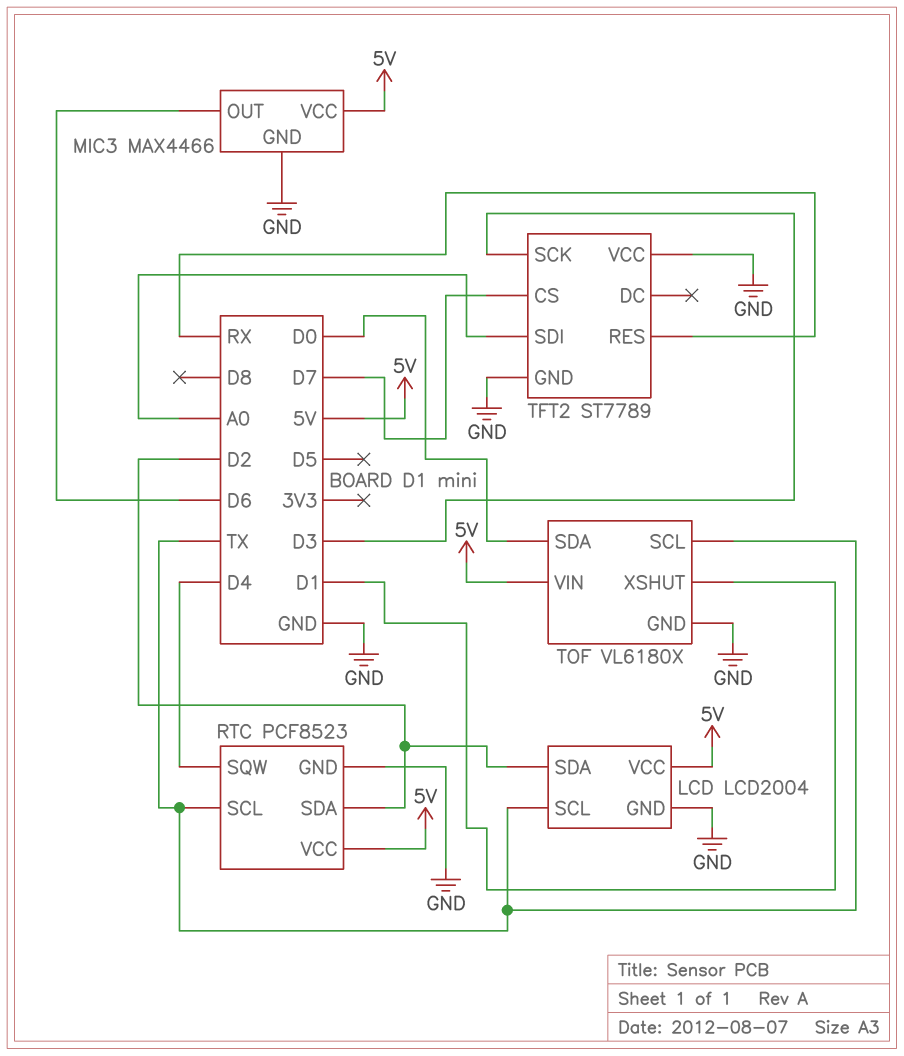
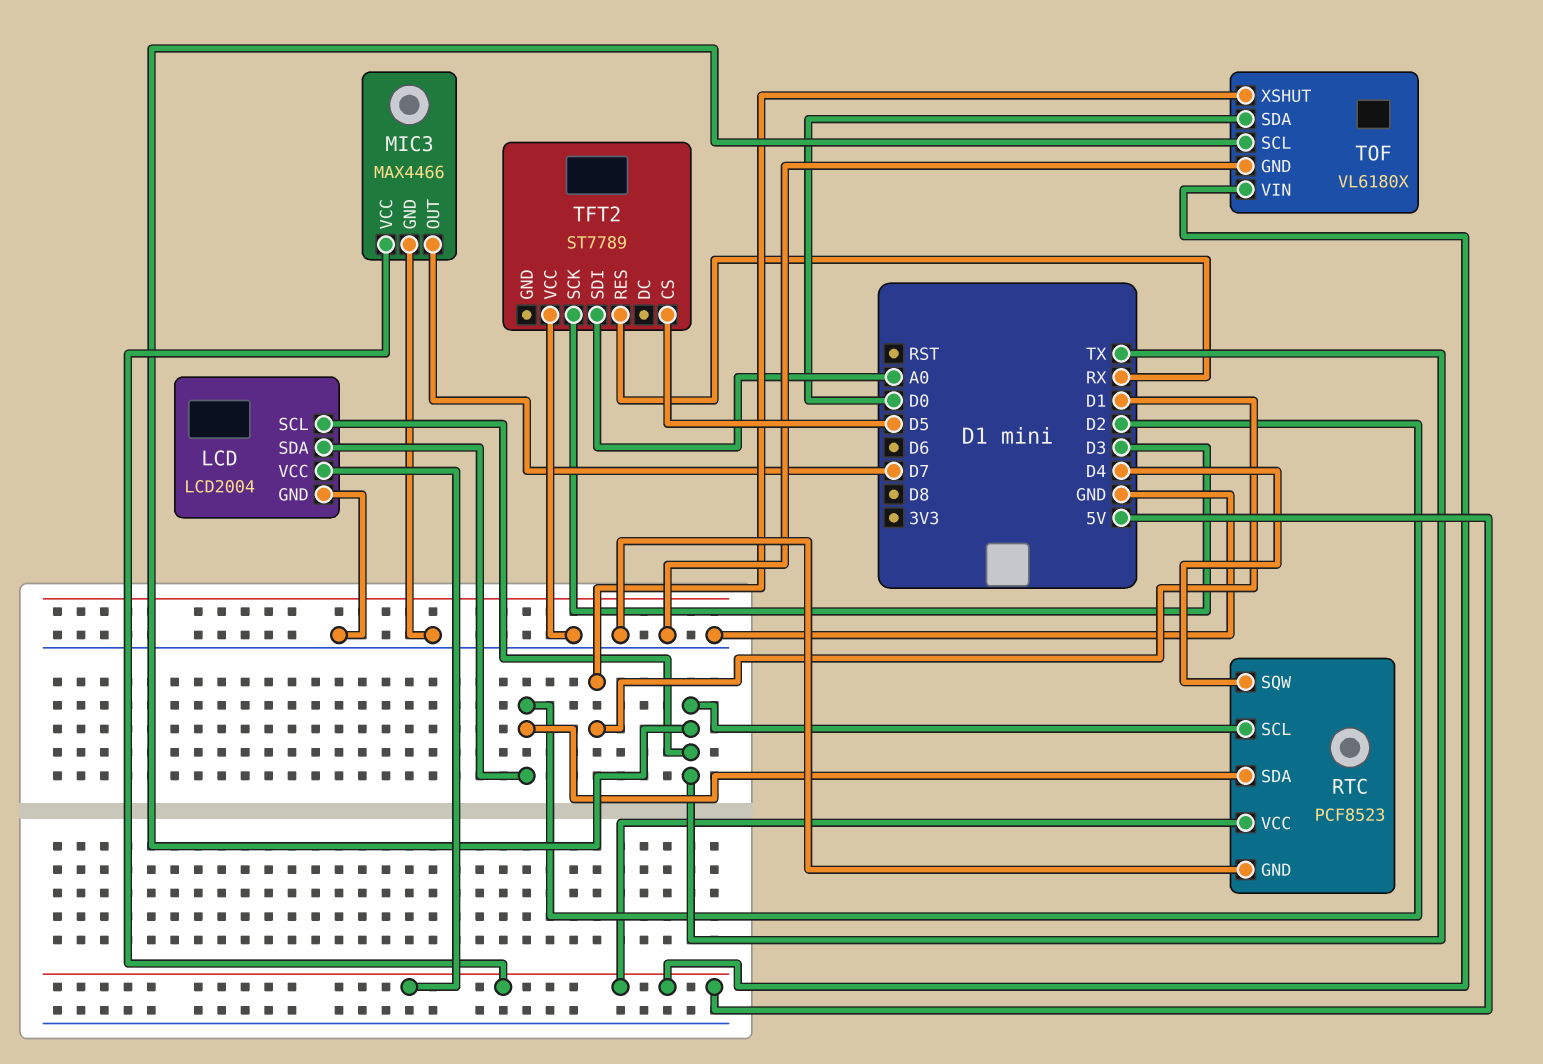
MIC3 pin OUT: D6 -> D7
TFT2 pin CS: D7 -> D5
TFT2 pin GND: GND -> none

